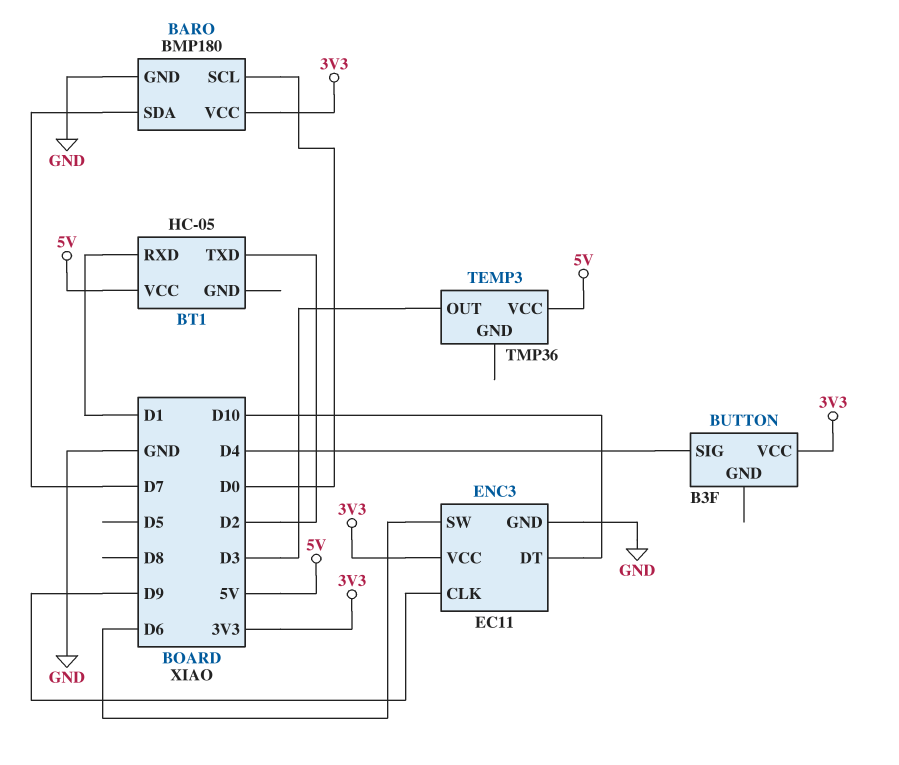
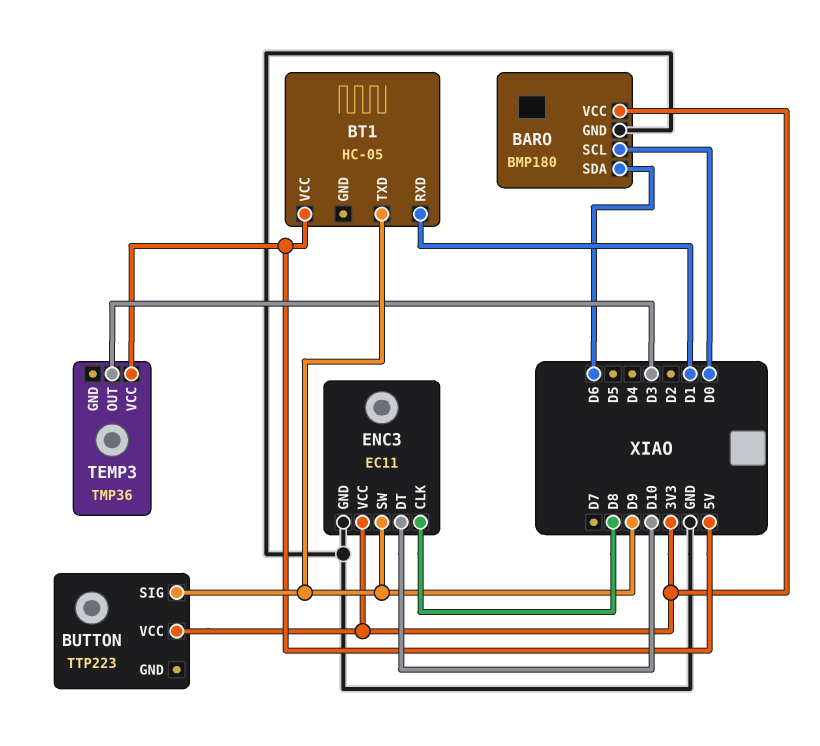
BARO pin SDA: D7 -> D6
BT1 pin TXD: D2 -> D9
BUTTON: B3F -> TTP223
BUTTON pin SIG: D4 -> D9
ENC3 pin CLK: D9 -> D8
ENC3 pin SW: D6 -> D9

